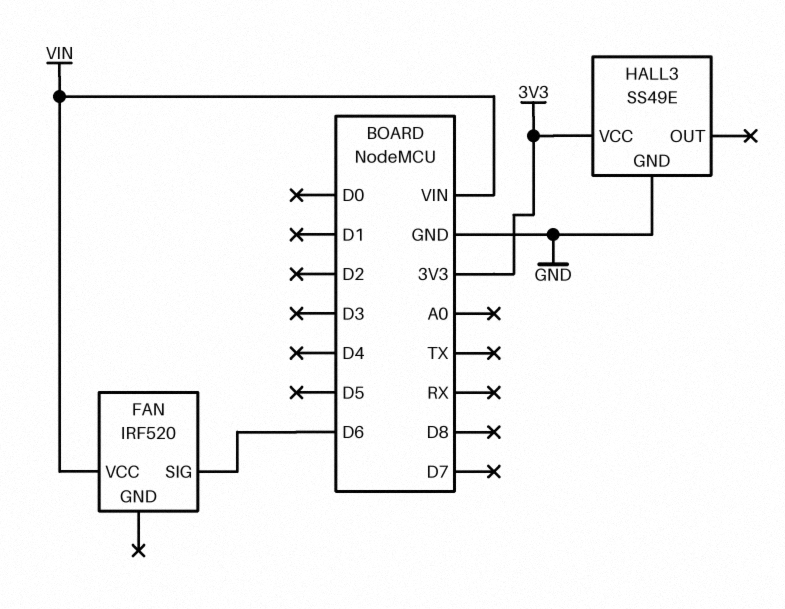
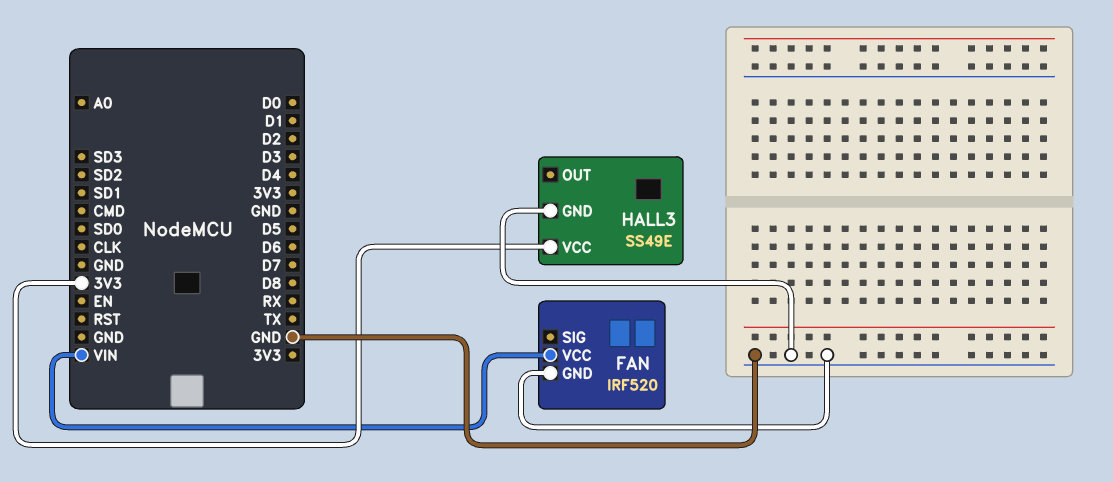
FAN pin GND: none -> GND
FAN pin SIG: D6 -> none

